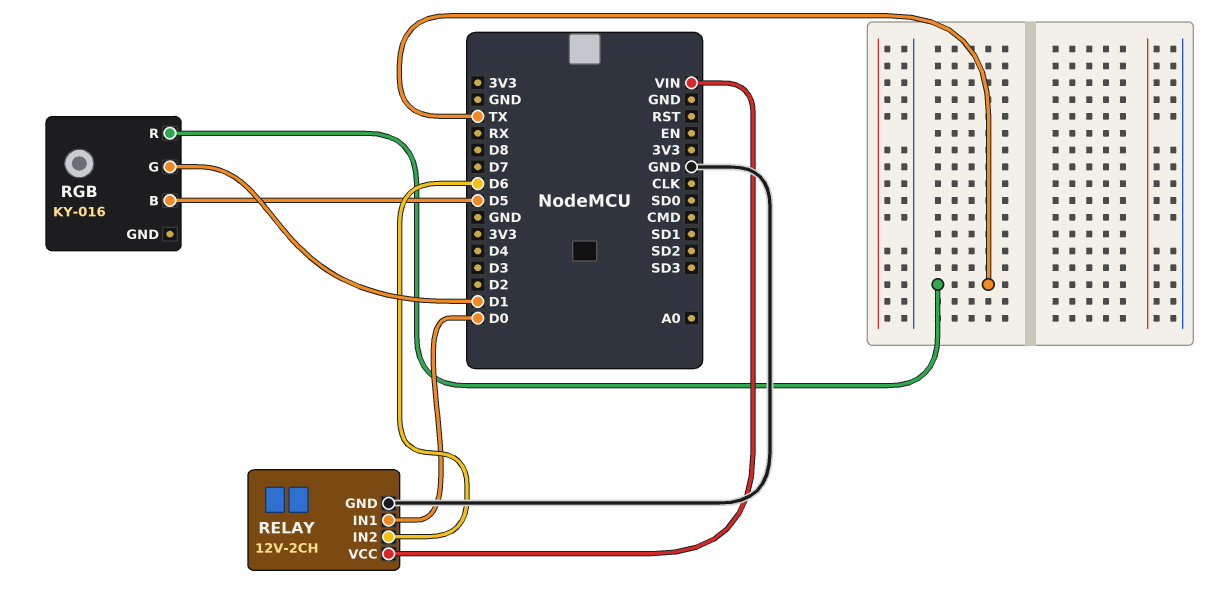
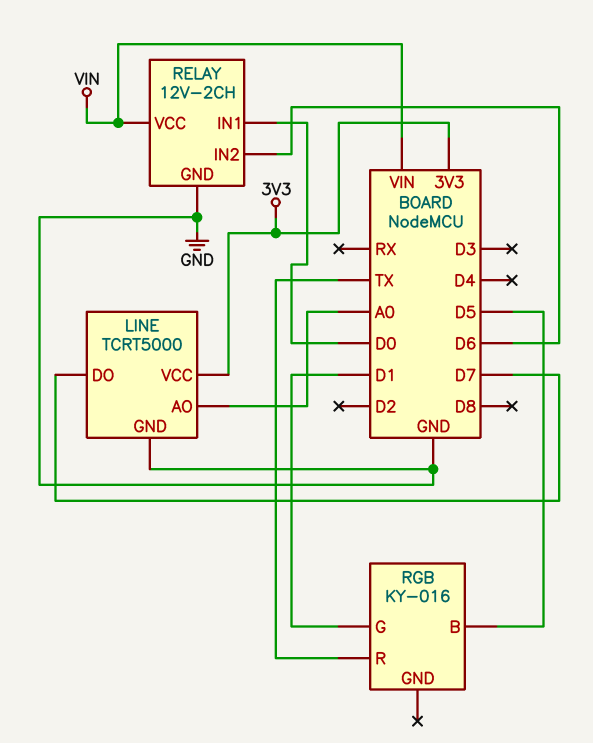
LINE: none -> TCRT5000
LINE pin AO: none -> A0
LINE pin DO: none -> D7
LINE pin GND: none -> GND
LINE pin VCC: none -> 3V3

